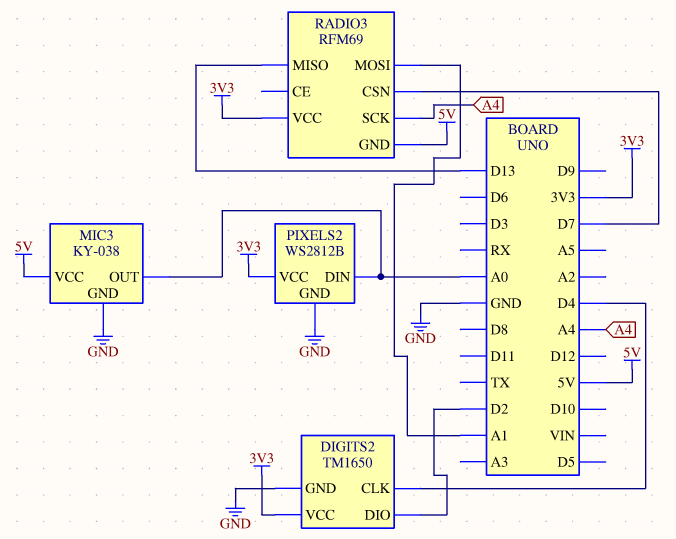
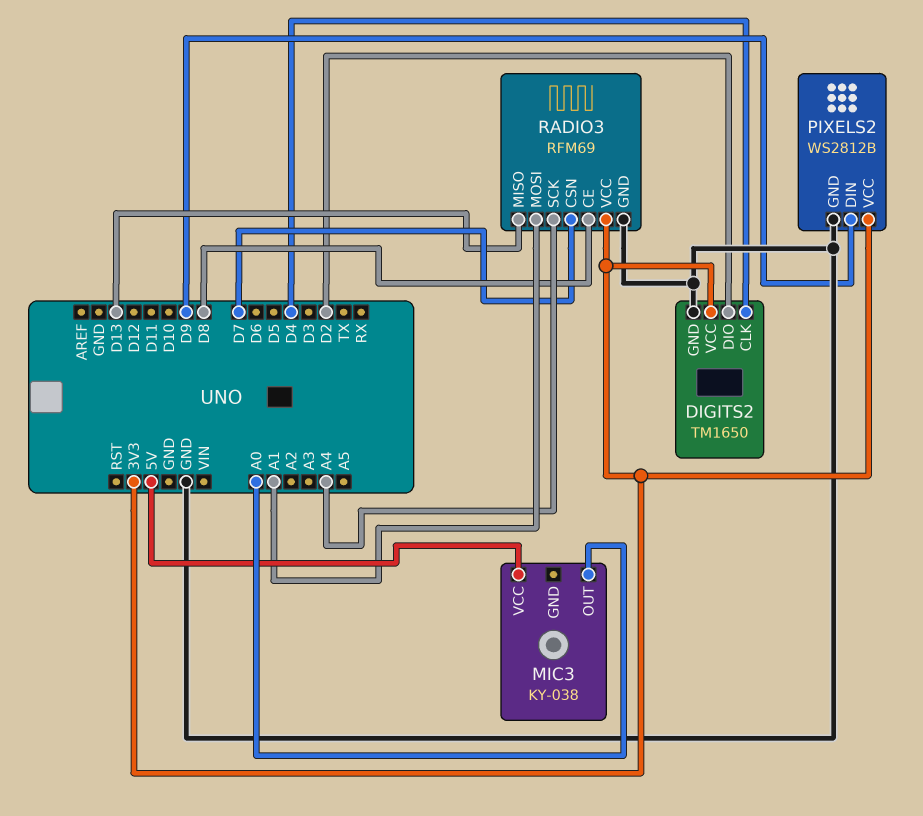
MIC3 pin GND: GND -> none
PIXELS2 pin DIN: A0 -> D9
RADIO3 pin CE: none -> D8
RADIO3 pin GND: 5V -> GND

